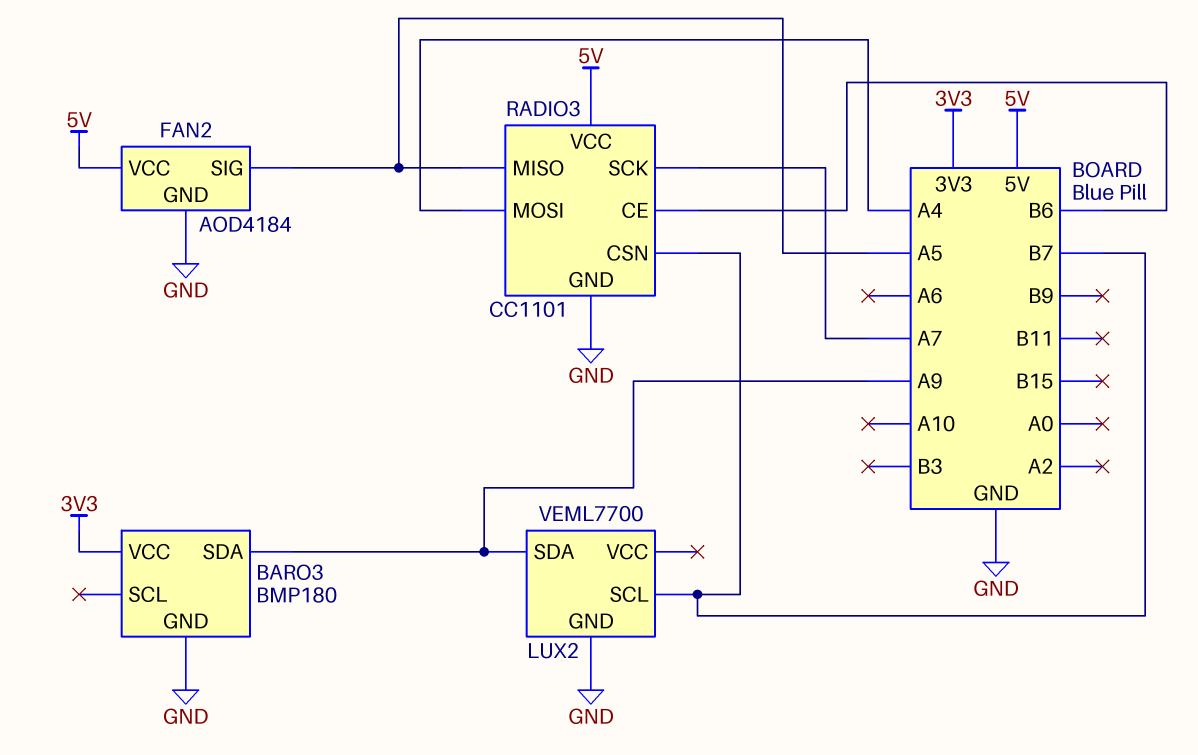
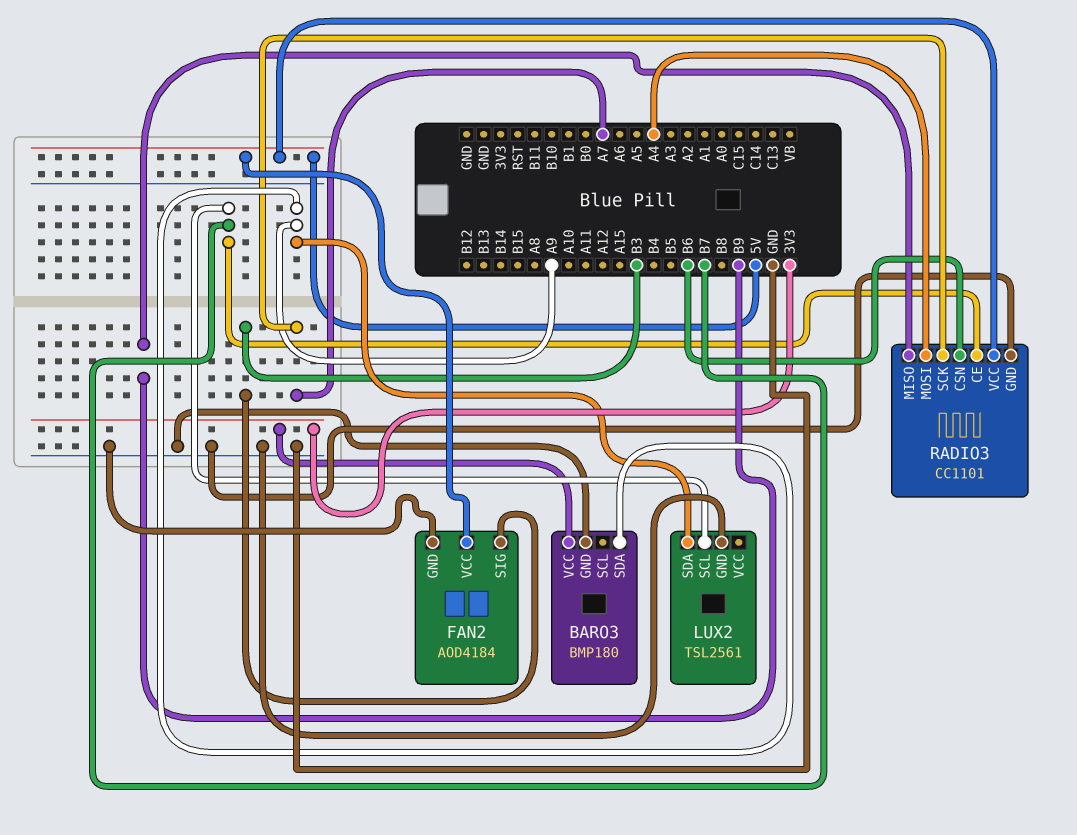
FAN2 pin SIG: A5 -> B3
LUX2: VEML7700 -> TSL2561
RADIO3 pin CE: B6 -> B7
RADIO3 pin CSN: B7 -> B6
RADIO3 pin MISO: A5 -> B9

